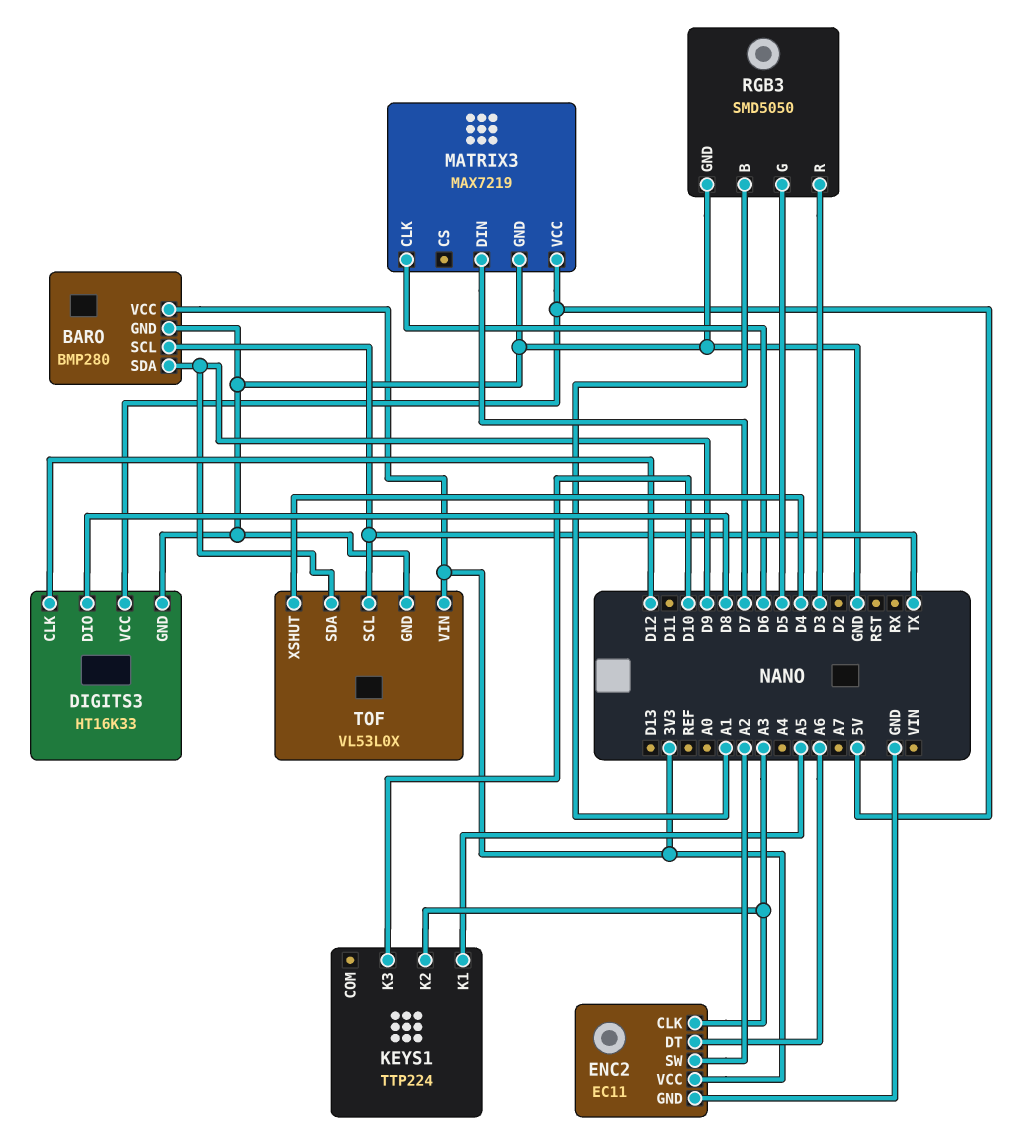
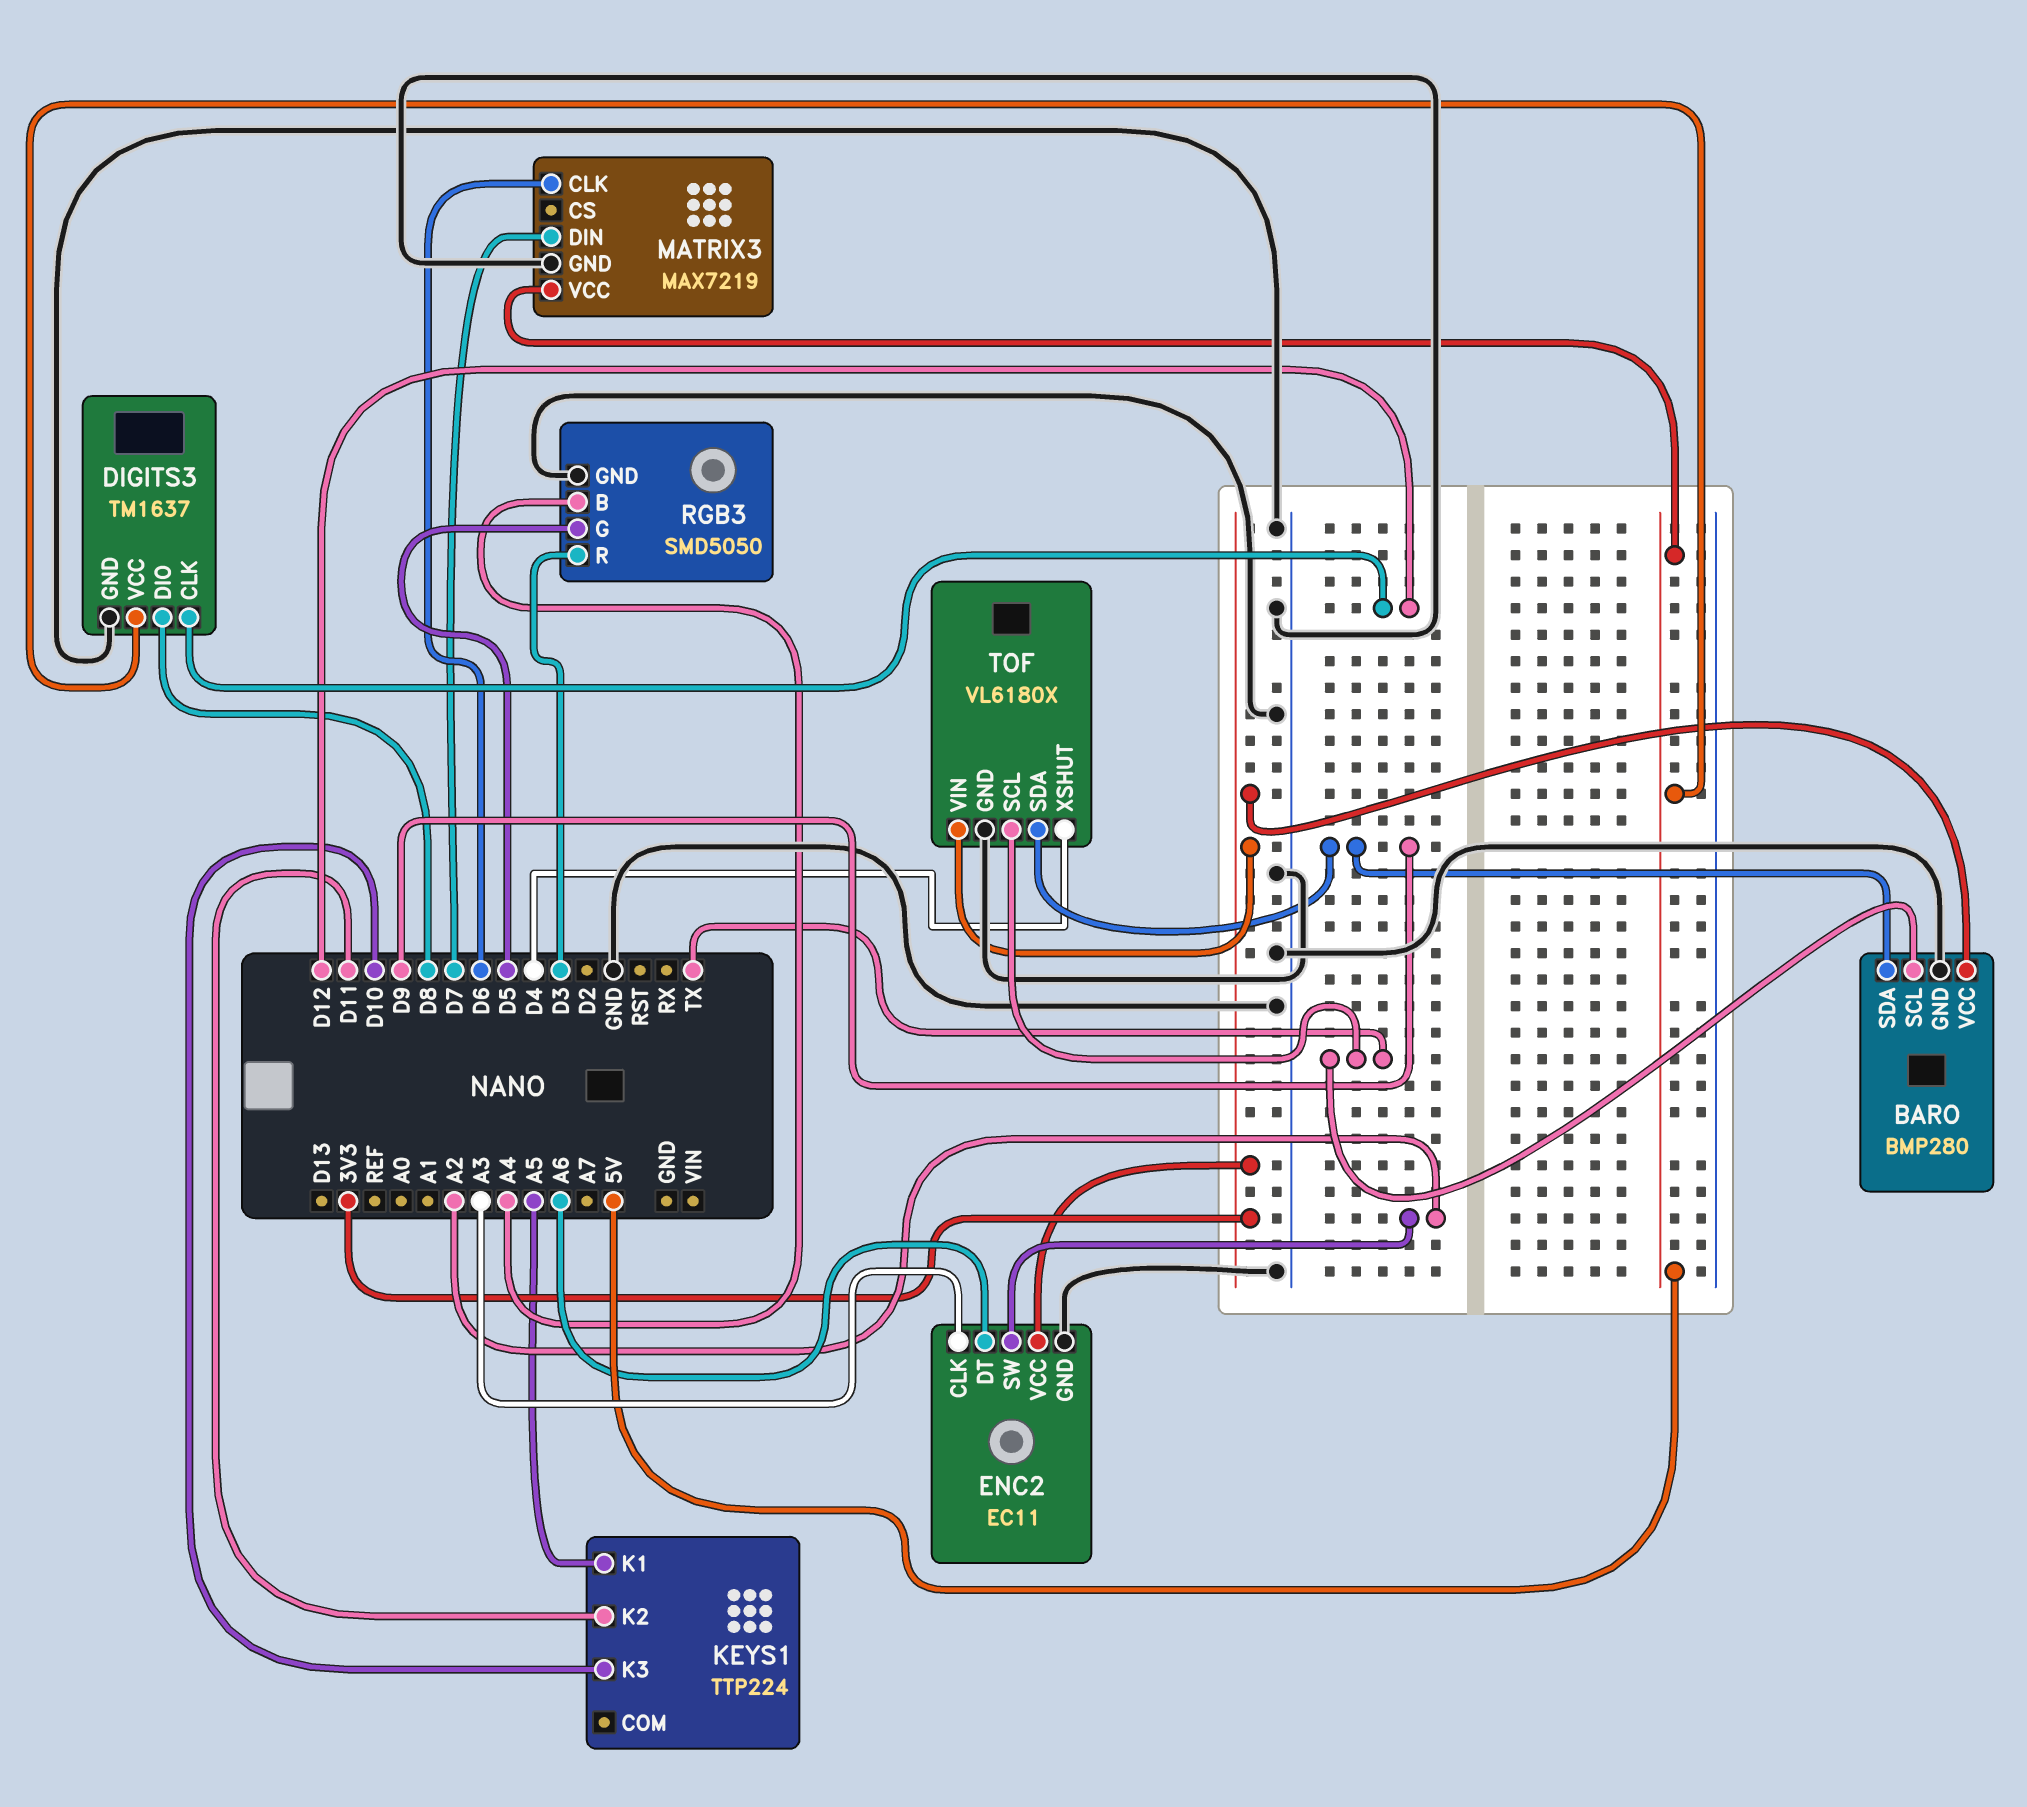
DIGITS3: HT16K33 -> TM1637
KEYS1 pin K2: A3 -> D11
RGB3 pin B: A1 -> A4
TOF: VL53L0X -> VL6180X

